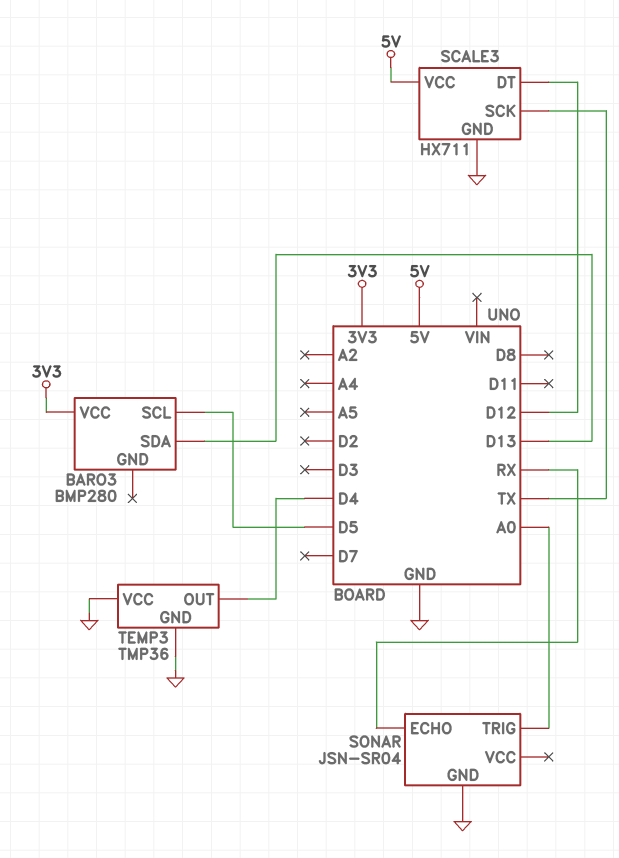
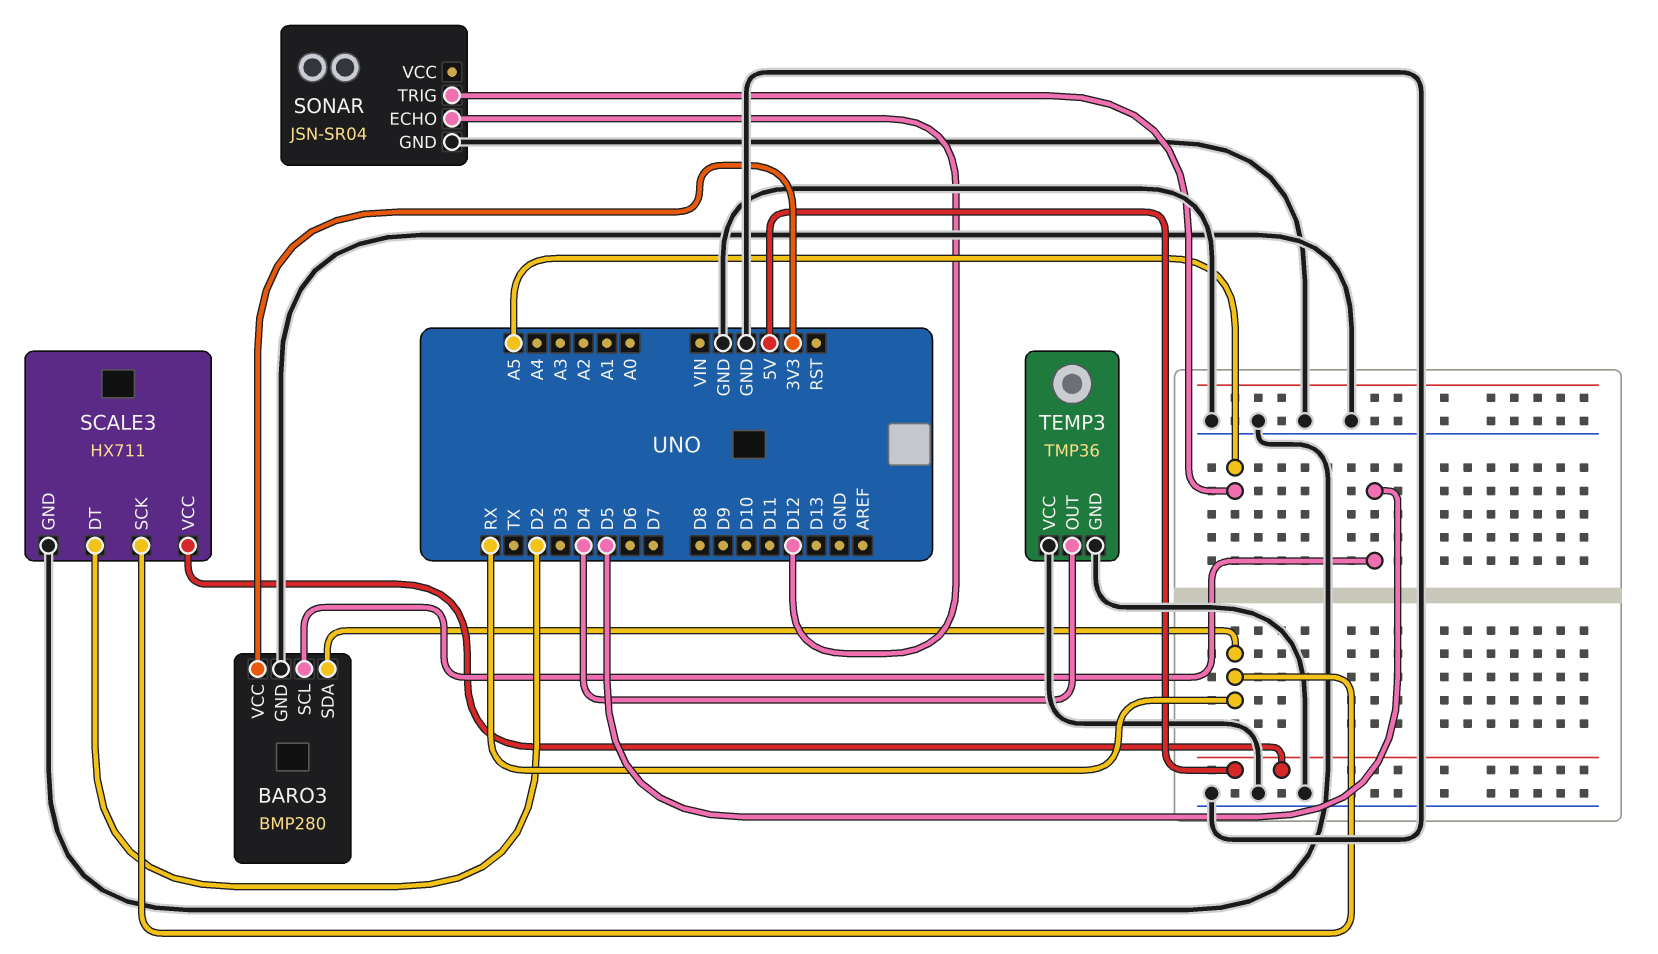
BARO3 pin GND: none -> GND
BARO3 pin SDA: D13 -> RX
SCALE3 pin DT: D12 -> D2
SCALE3 pin SCK: TX -> RX
SONAR pin ECHO: RX -> D12
SONAR pin TRIG: A0 -> A5

